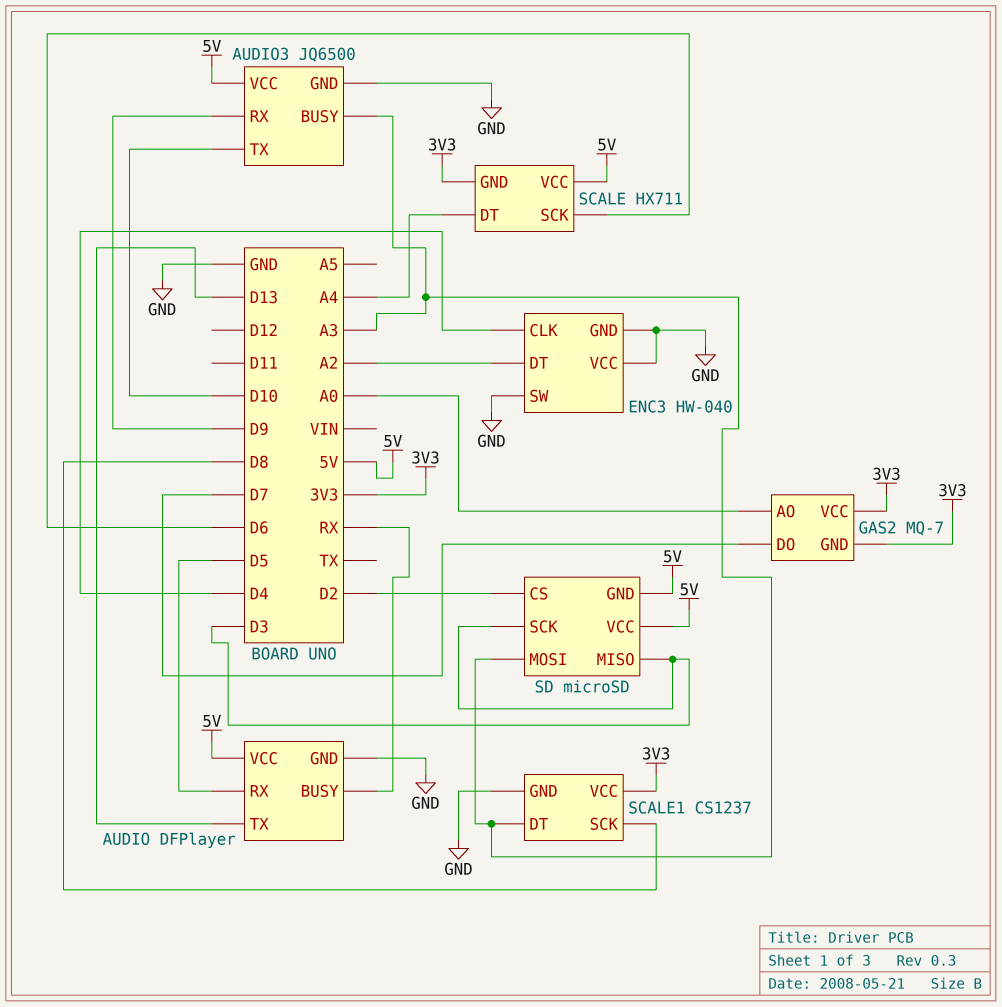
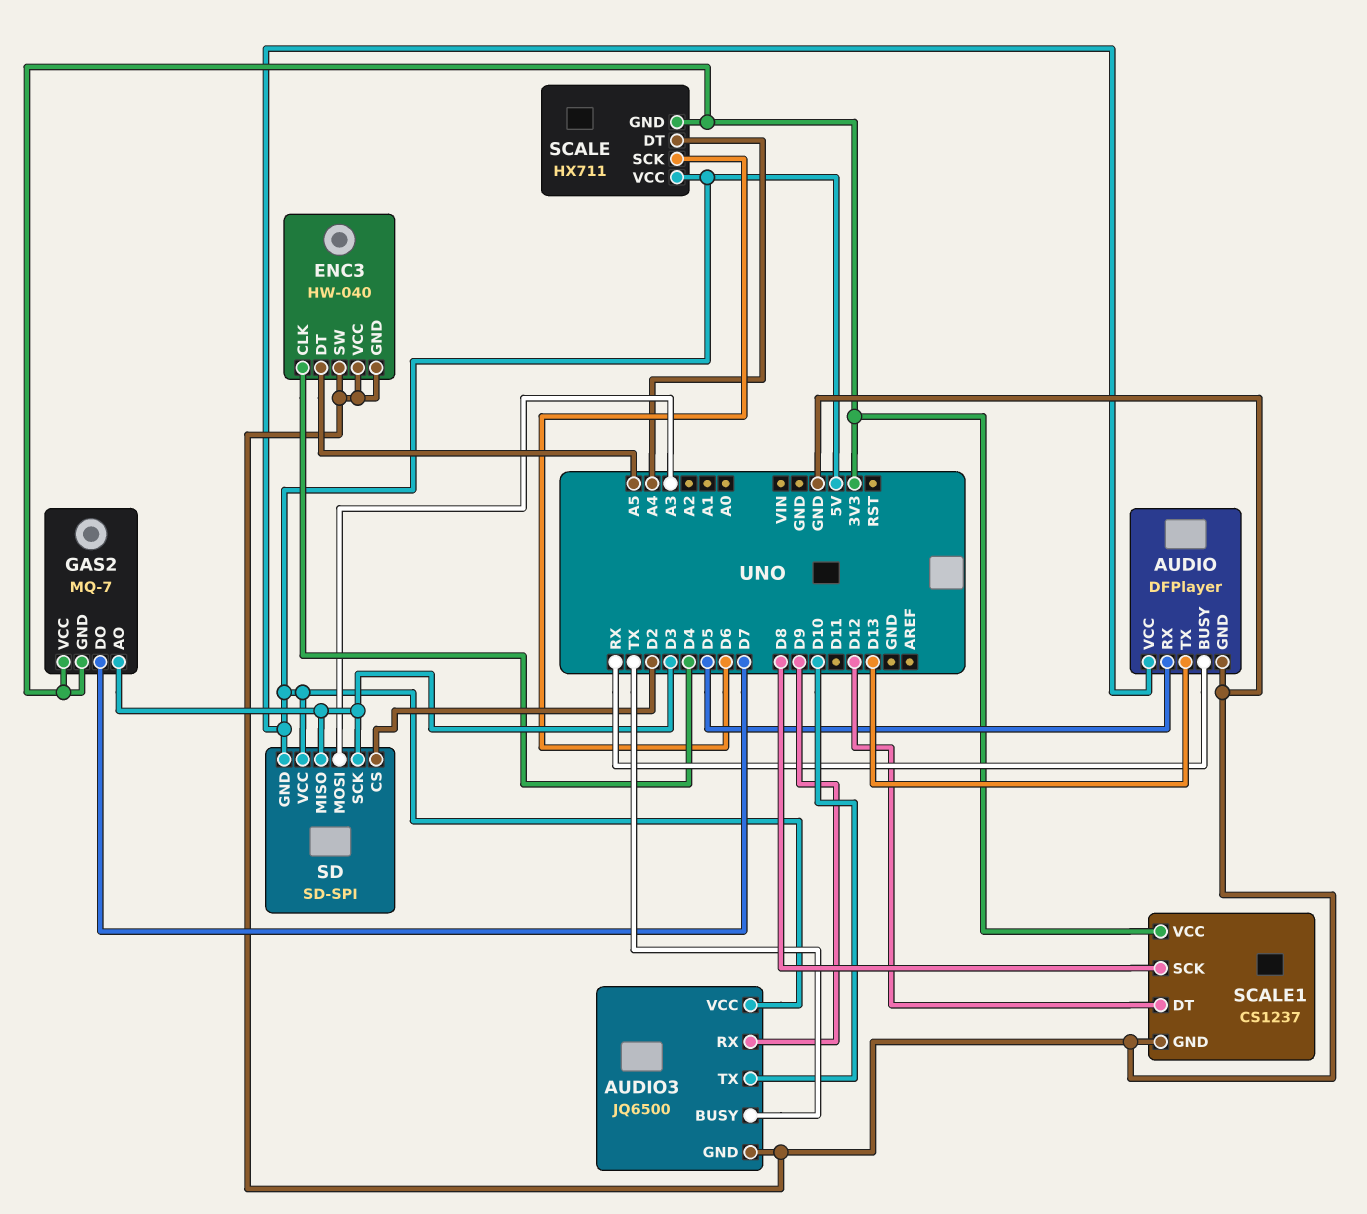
AUDIO3 pin BUSY: A3 -> TX
ENC3 pin DT: A2 -> A5
GAS2 pin AO: A0 -> D3
SCALE1 pin DT: A3 -> D12
SD: microSD -> SD-SPI

